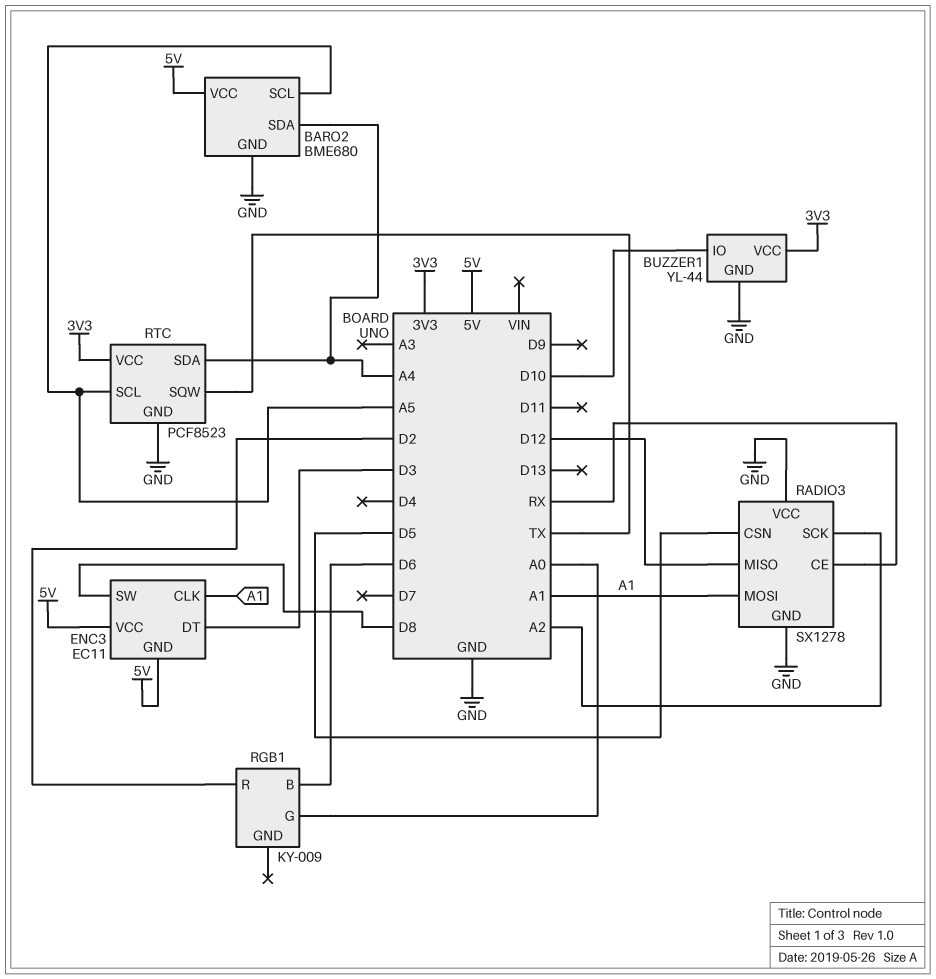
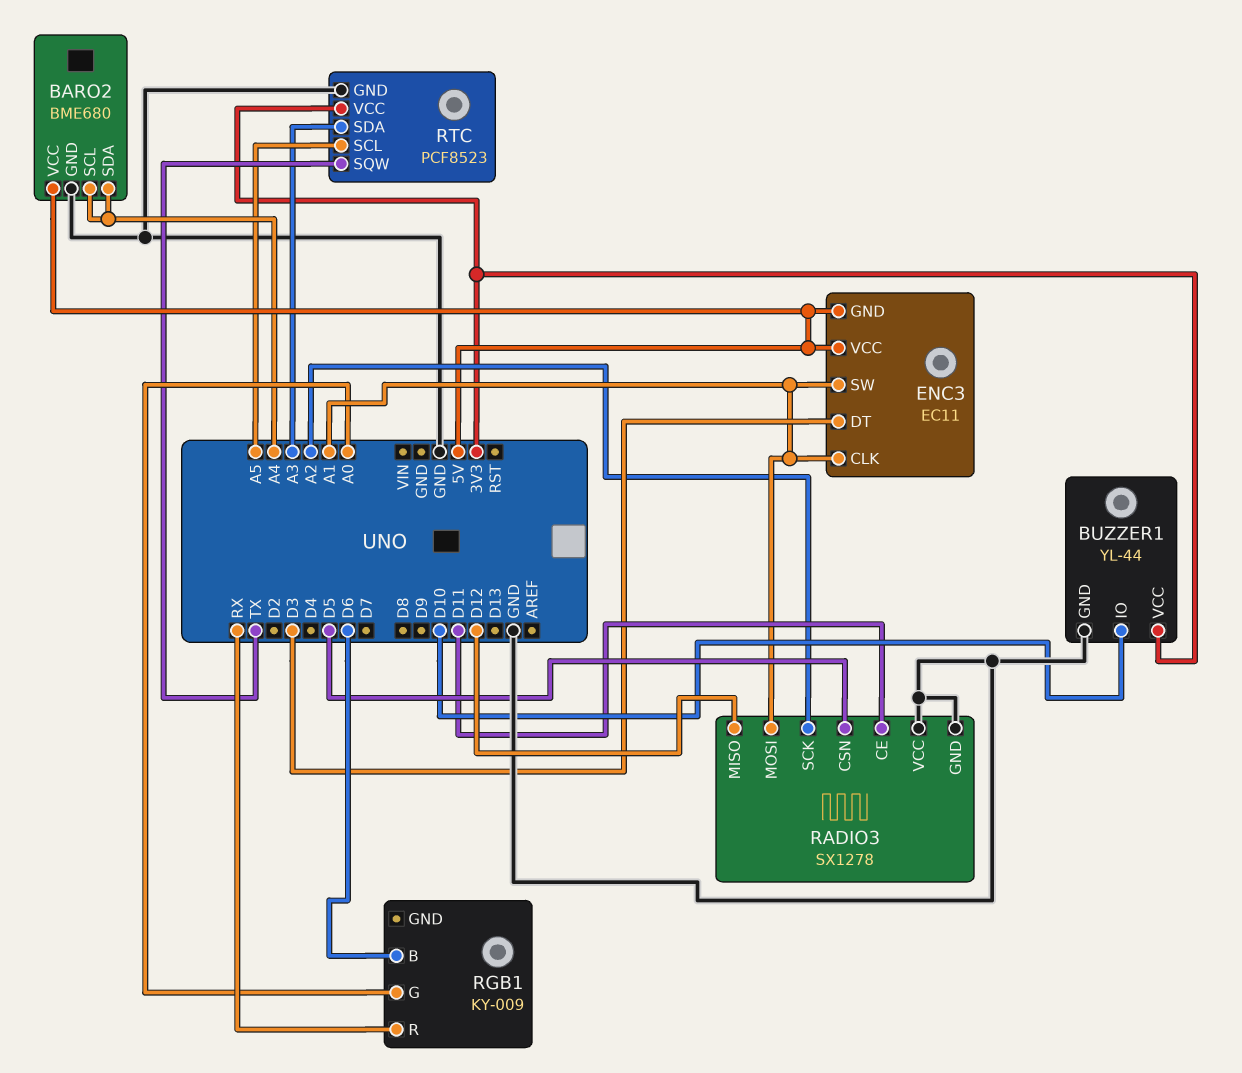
BARO2 pin SCL: A5 -> A4
ENC3 pin SW: D8 -> A1
RADIO3 pin CE: RX -> D11
RGB1 pin R: D2 -> RX
RTC pin SDA: A4 -> A3

